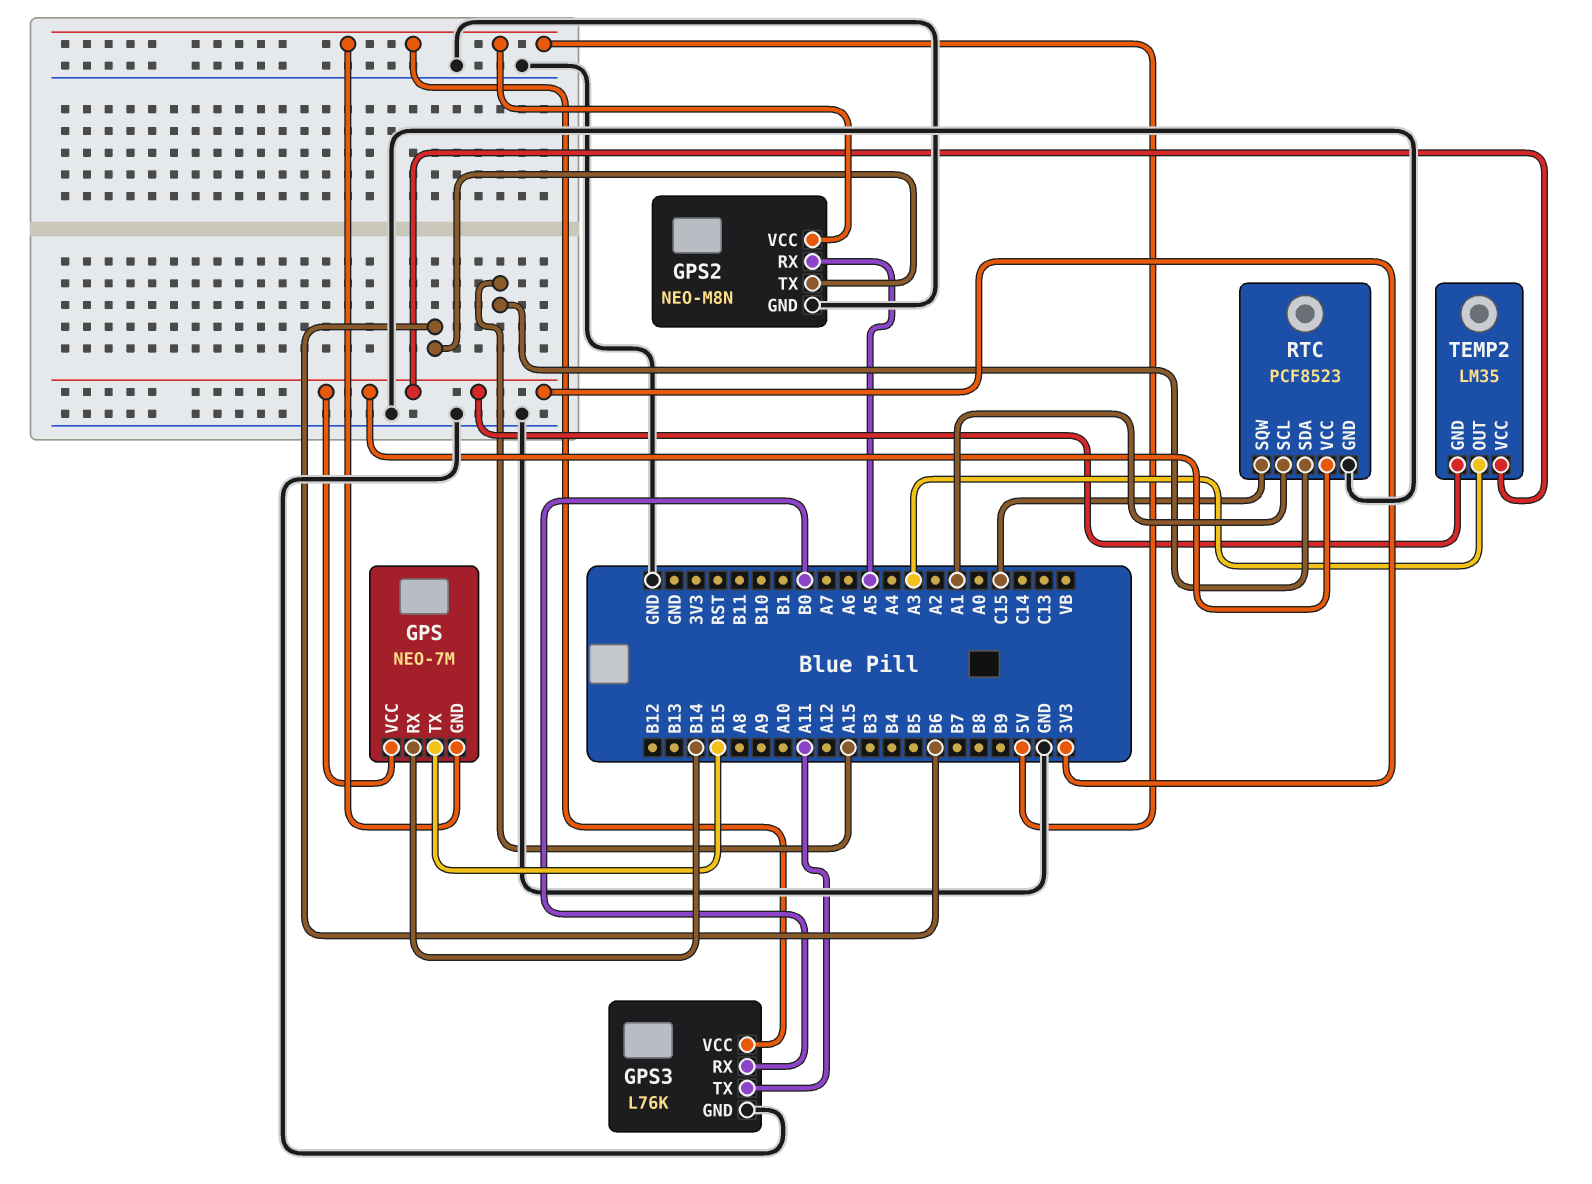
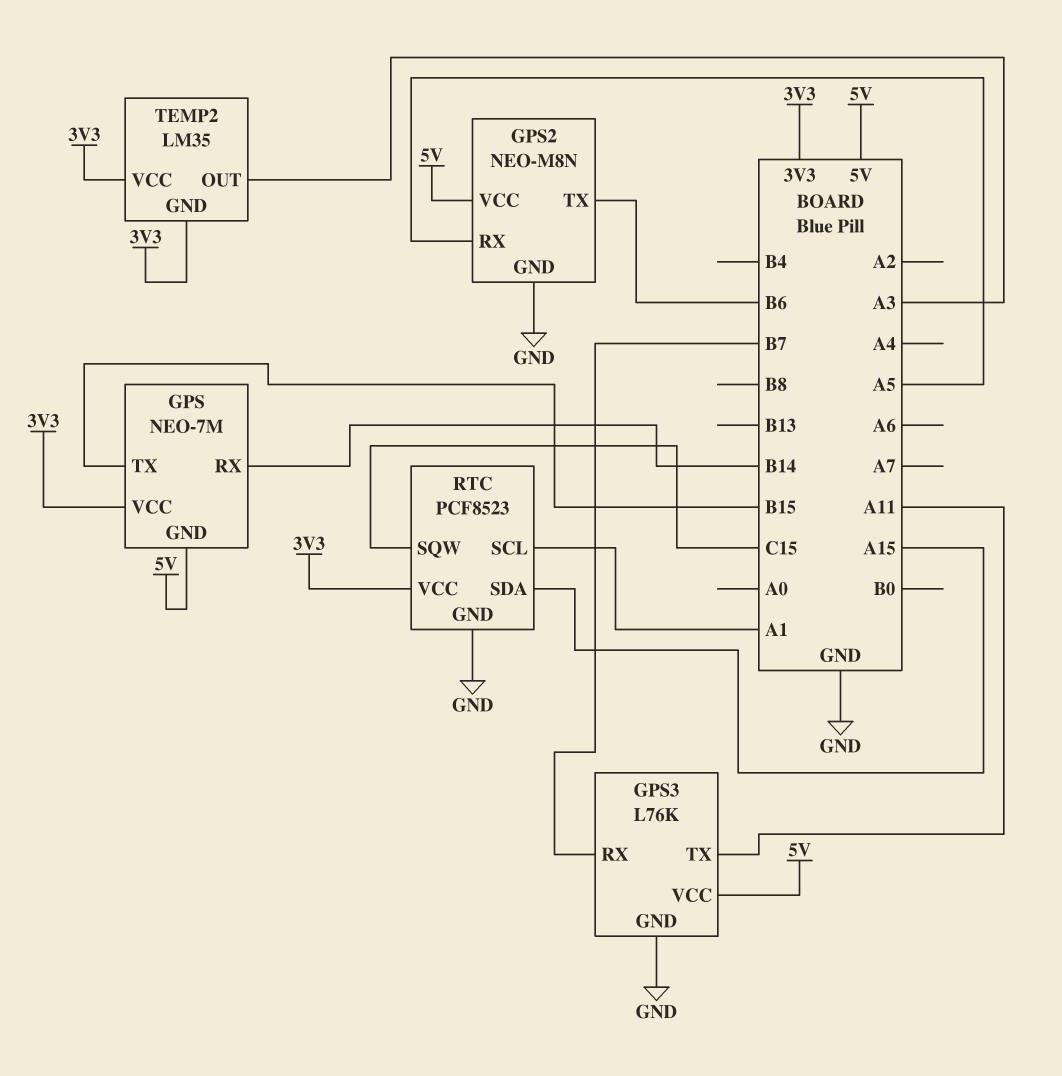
GPS3 pin RX: B0 -> B7

